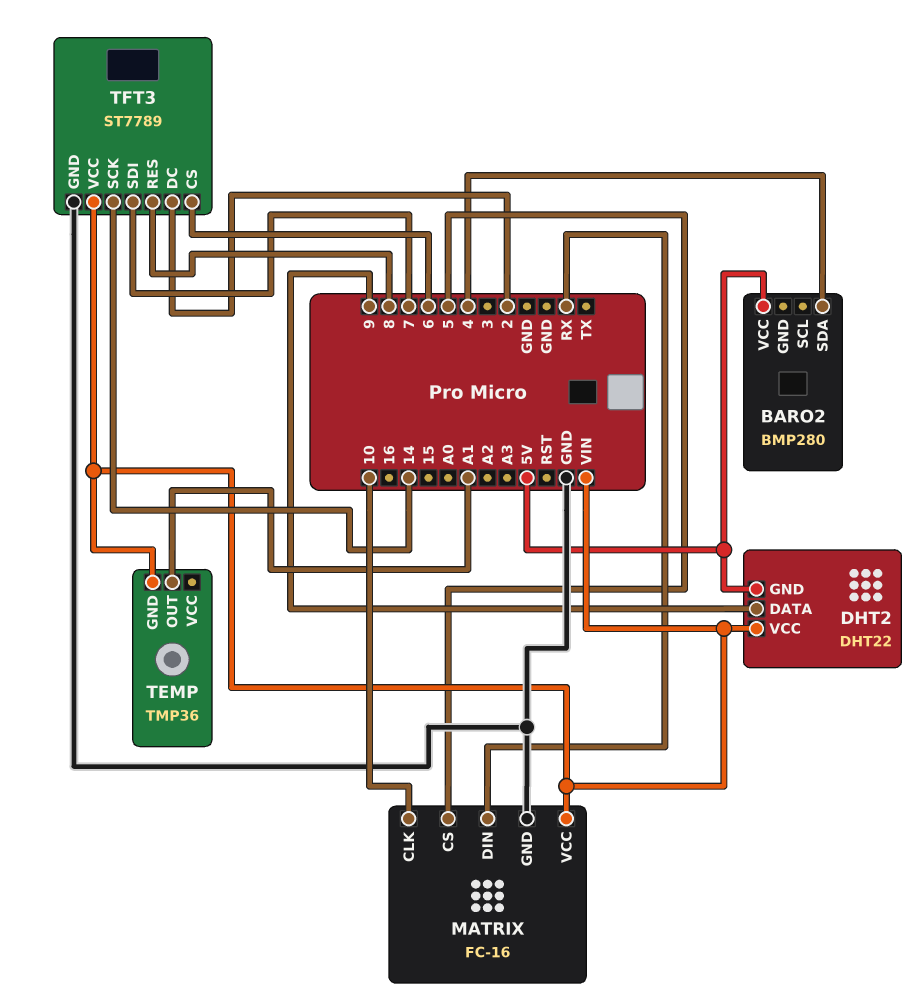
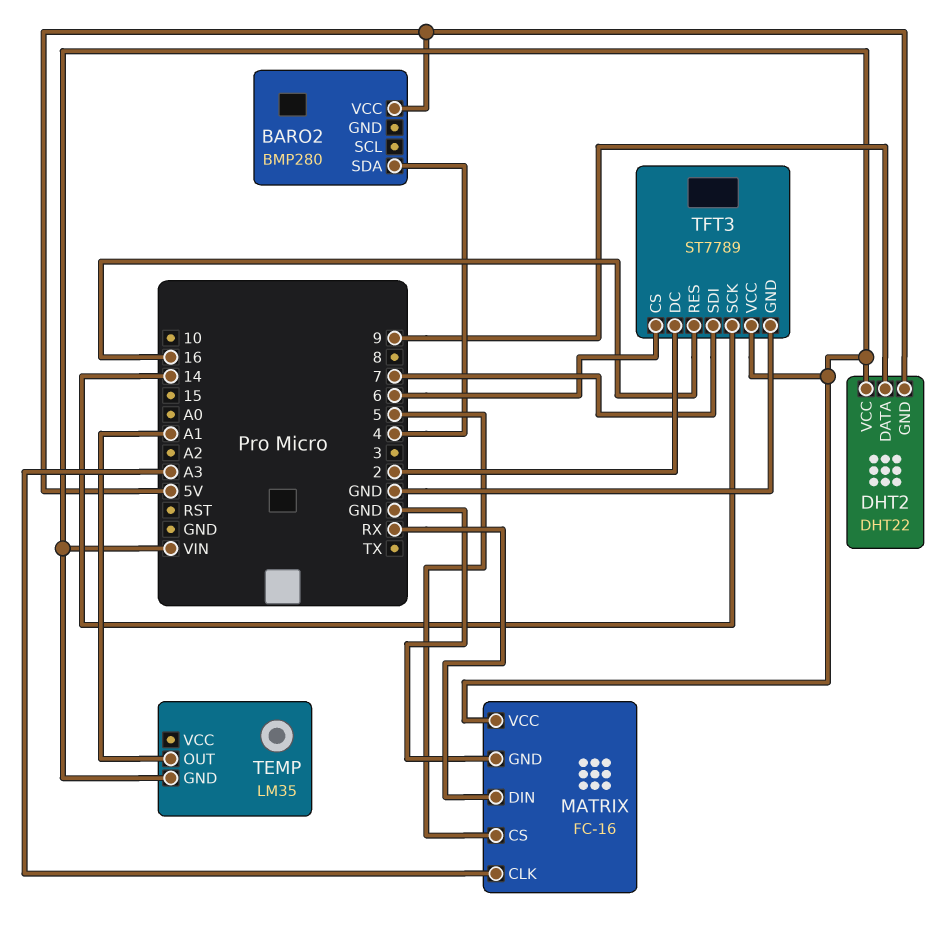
MATRIX pin CLK: 10 -> A3
TEMP: TMP36 -> LM35
TFT3 pin RES: 8 -> 16

